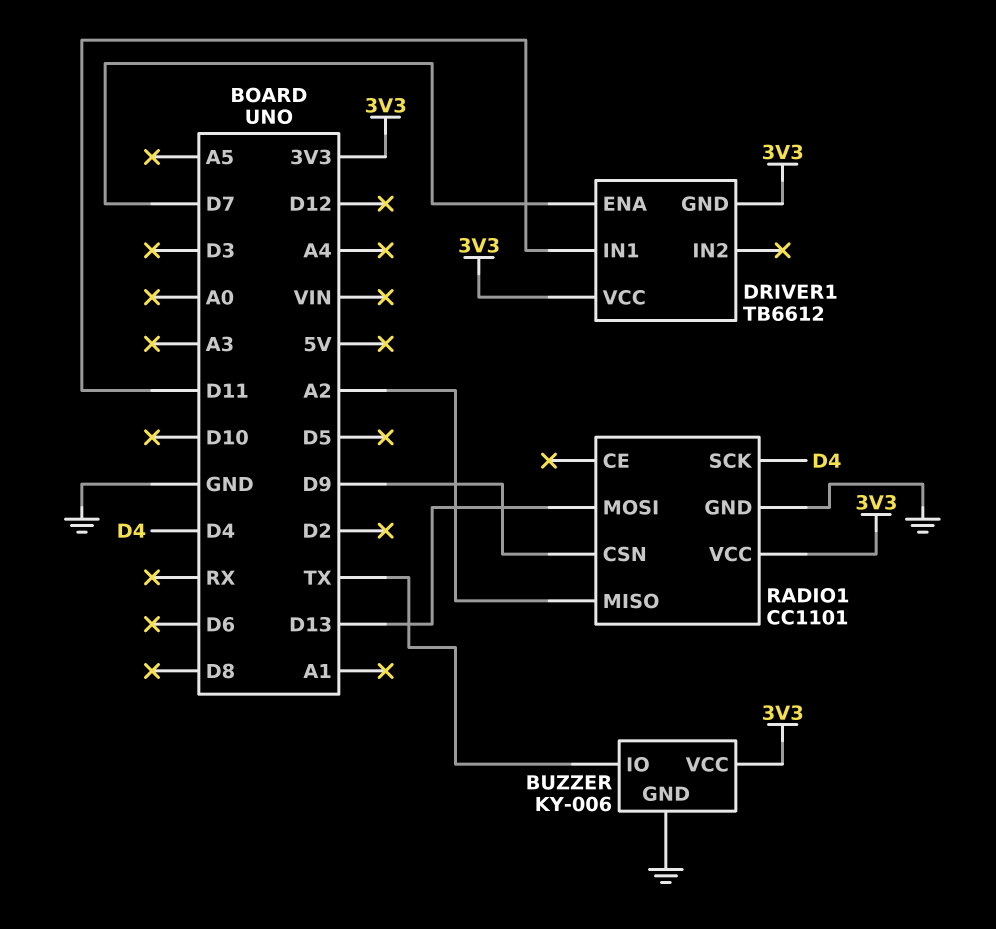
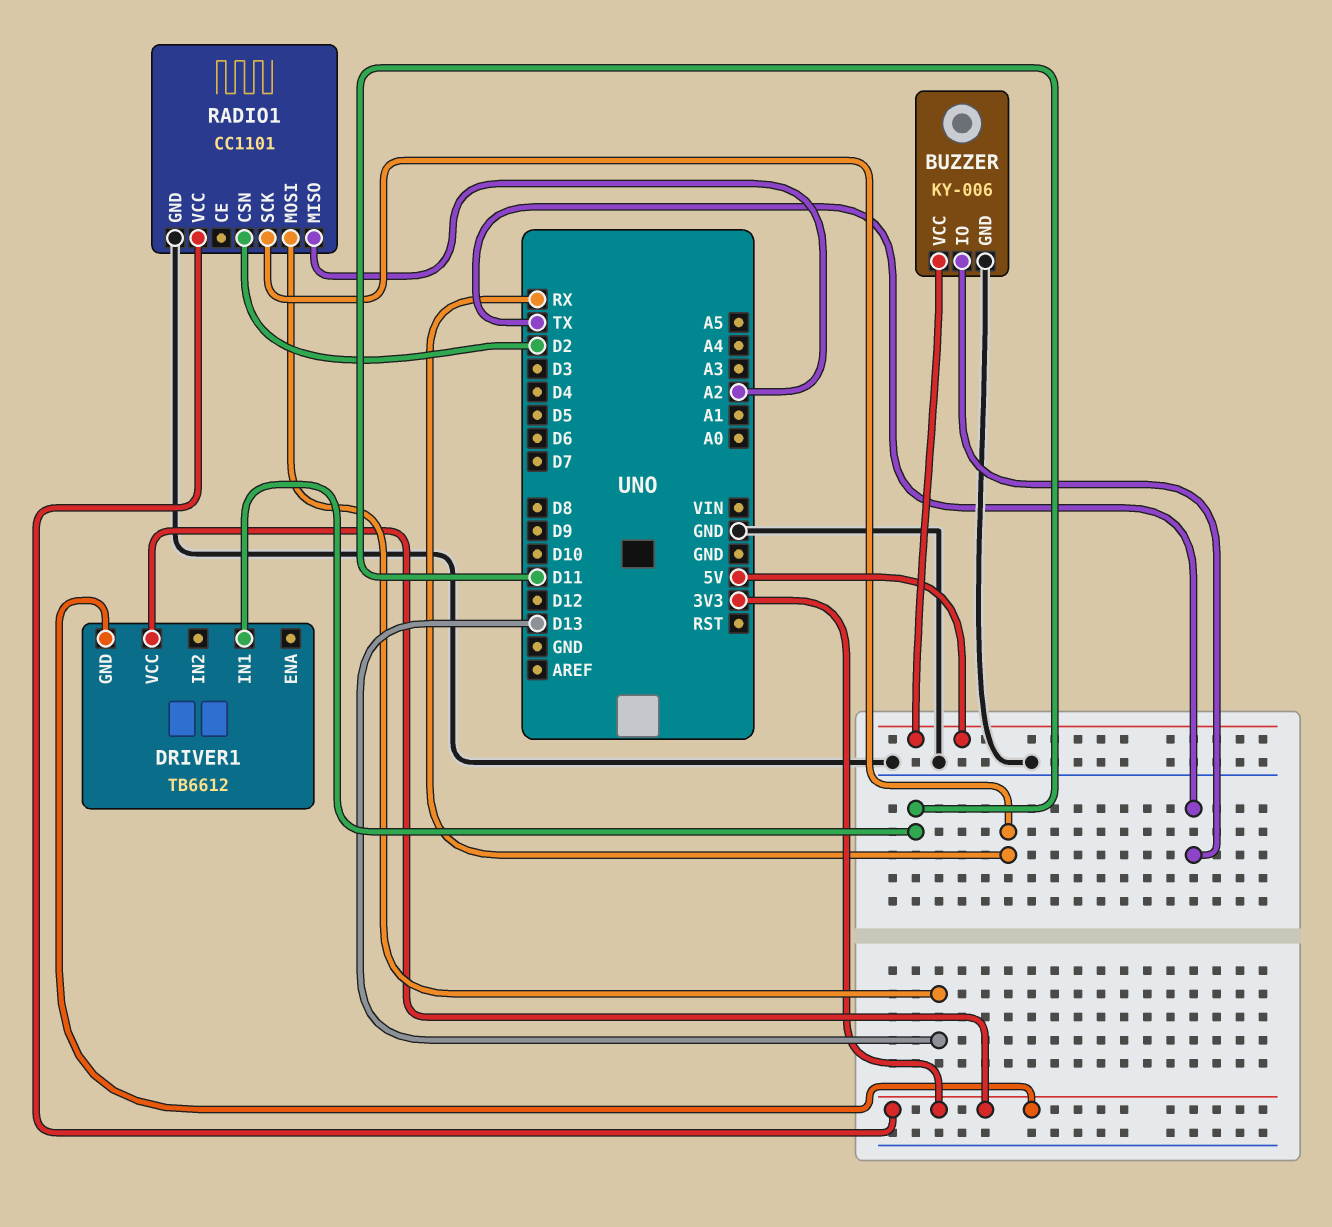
BUZZER pin VCC: 3V3 -> 5V
DRIVER1 pin ENA: D7 -> none
RADIO1 pin CSN: D9 -> D2
RADIO1 pin SCK: D4 -> RX

